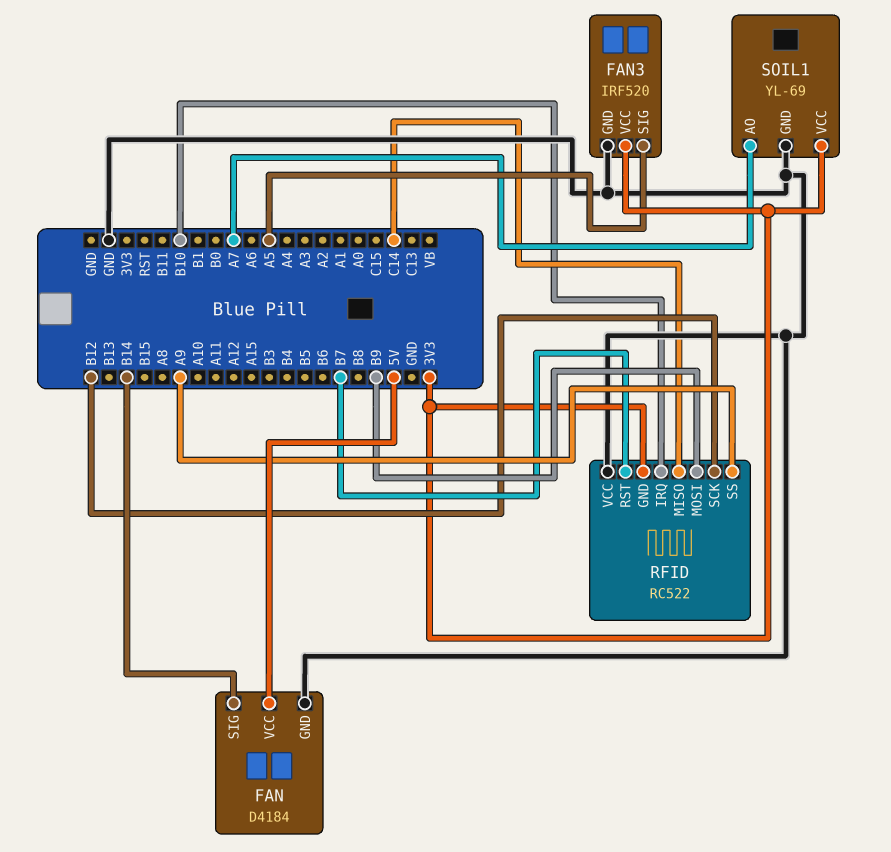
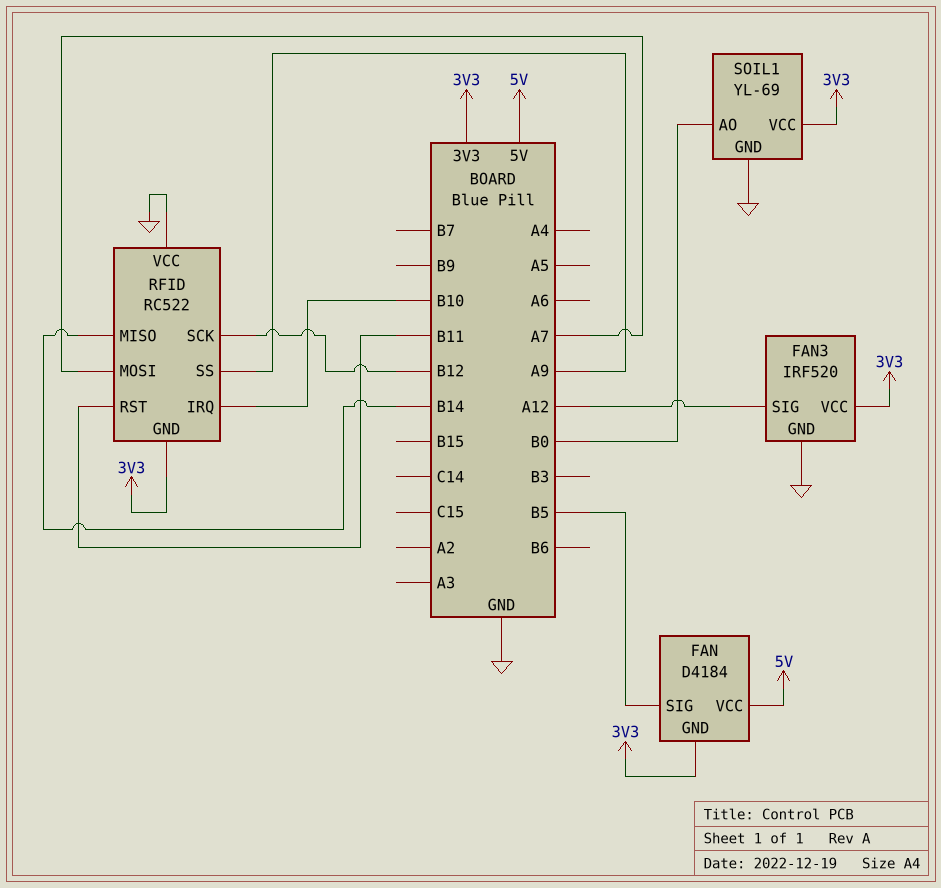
FAN pin GND: GND -> 3V3
FAN pin SIG: B14 -> B5
FAN3 pin SIG: A5 -> A12
RFID pin MISO: C14 -> B14
RFID pin MOSI: B9 -> A7
RFID pin RST: B7 -> B11
SOIL1 pin AO: A7 -> B0

